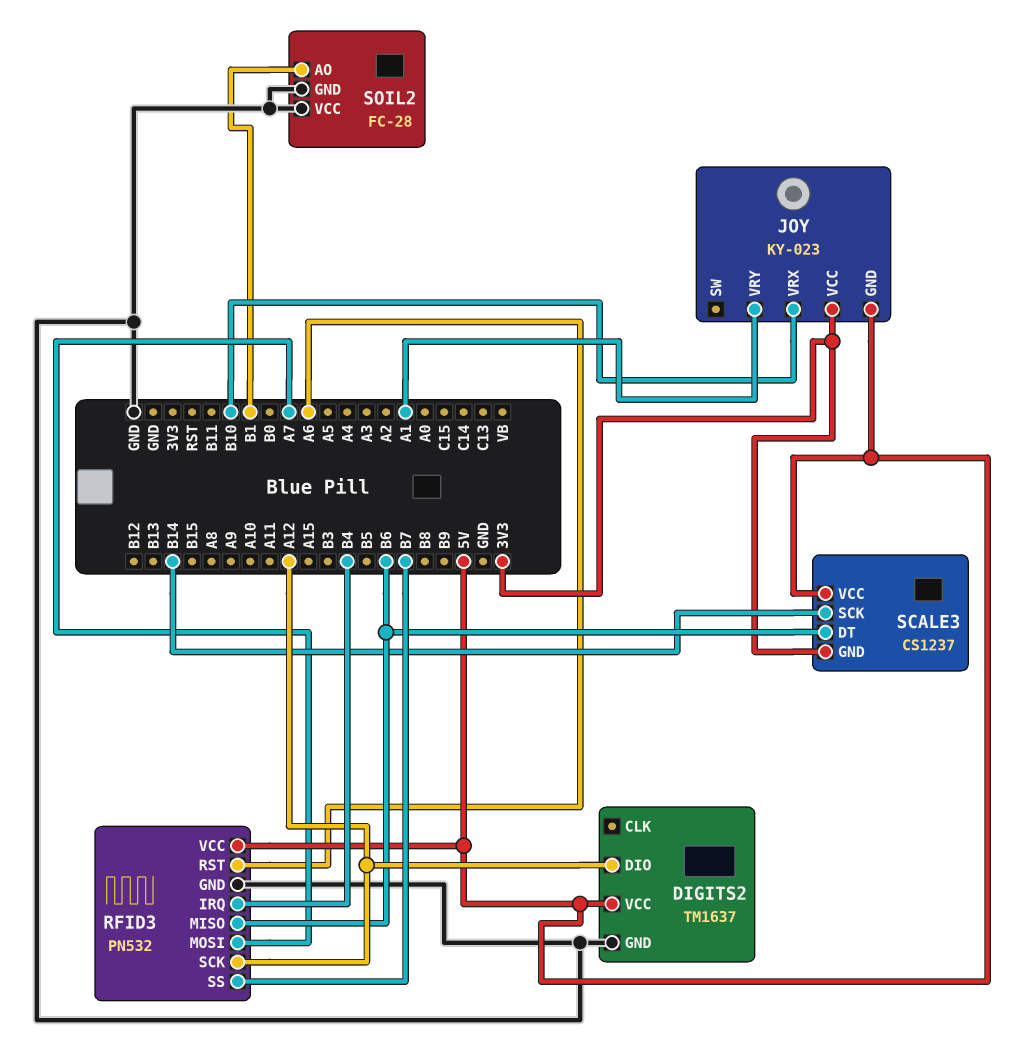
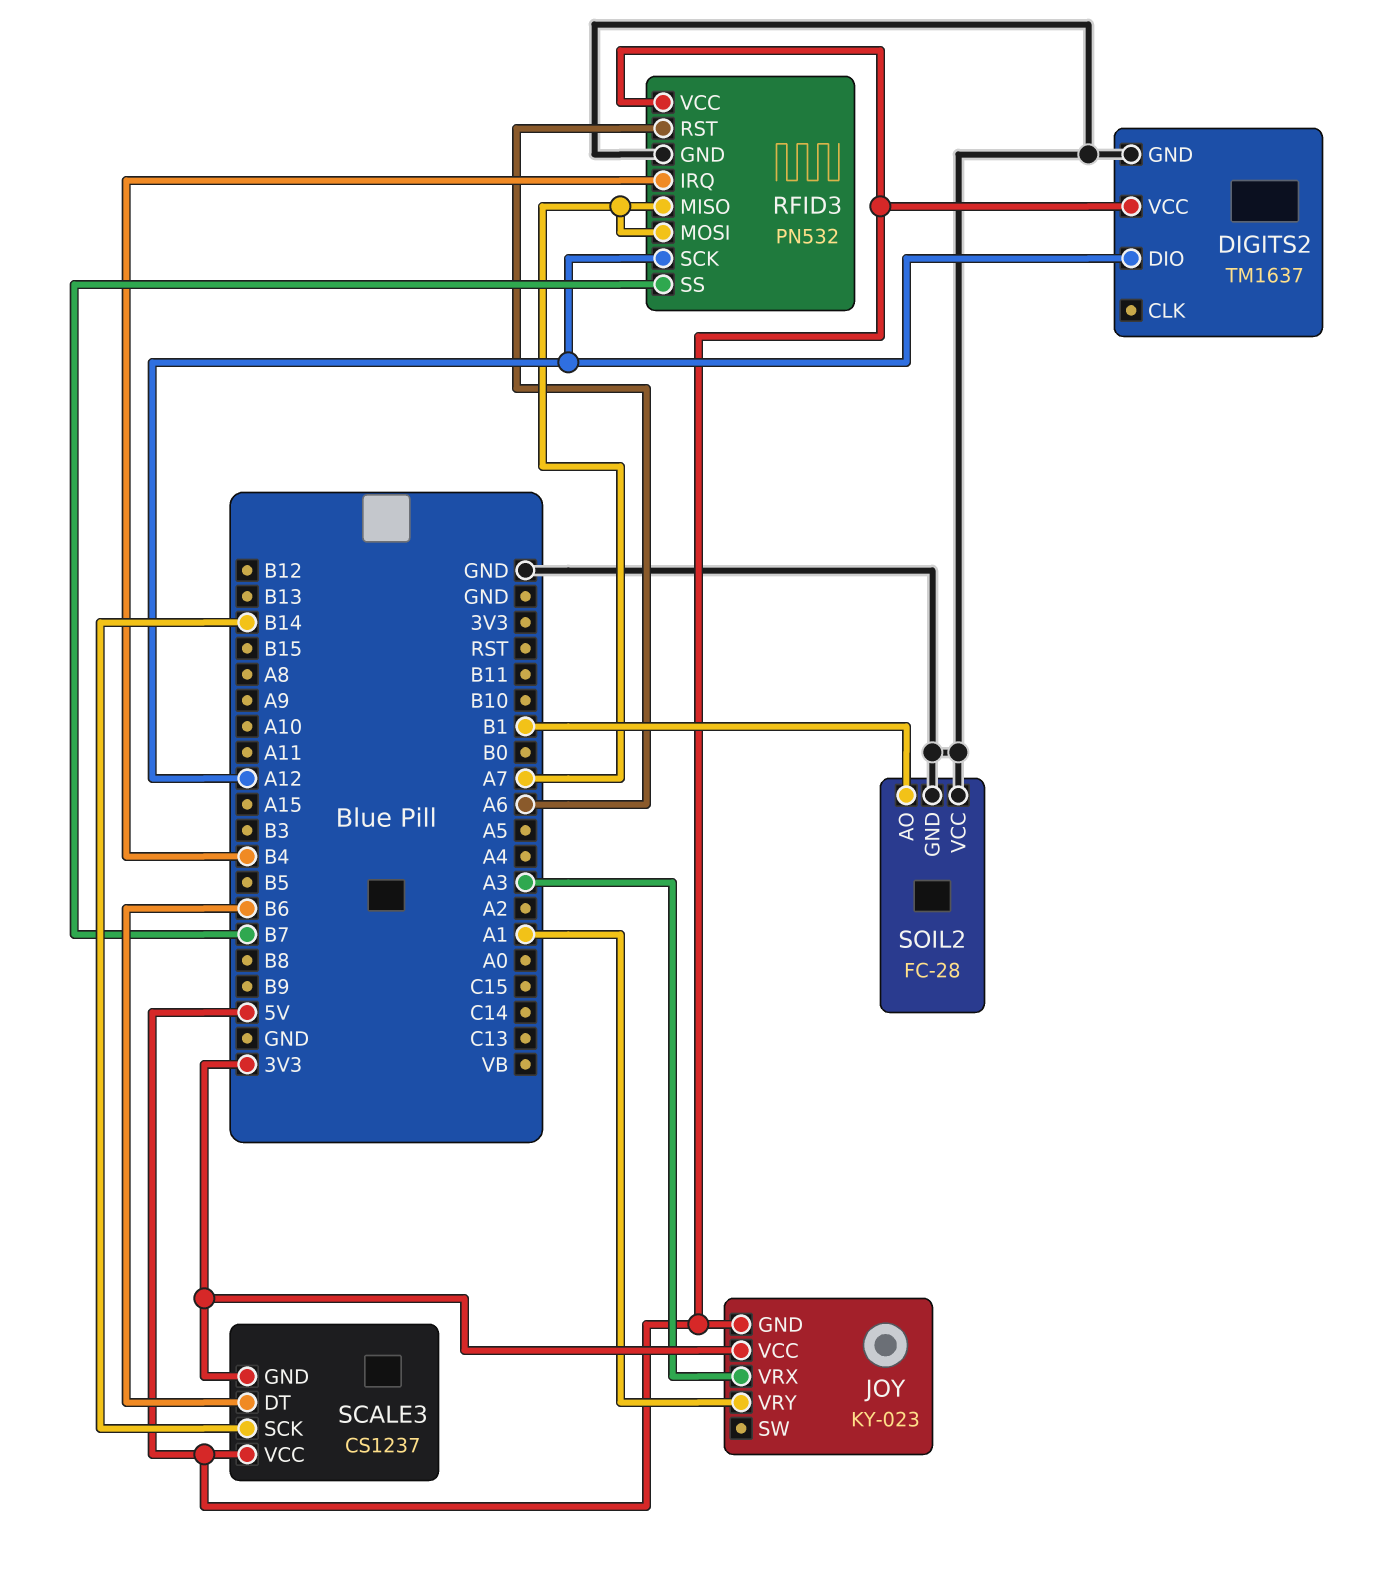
JOY pin VRX: B10 -> A3
RFID3 pin MISO: B6 -> A7

